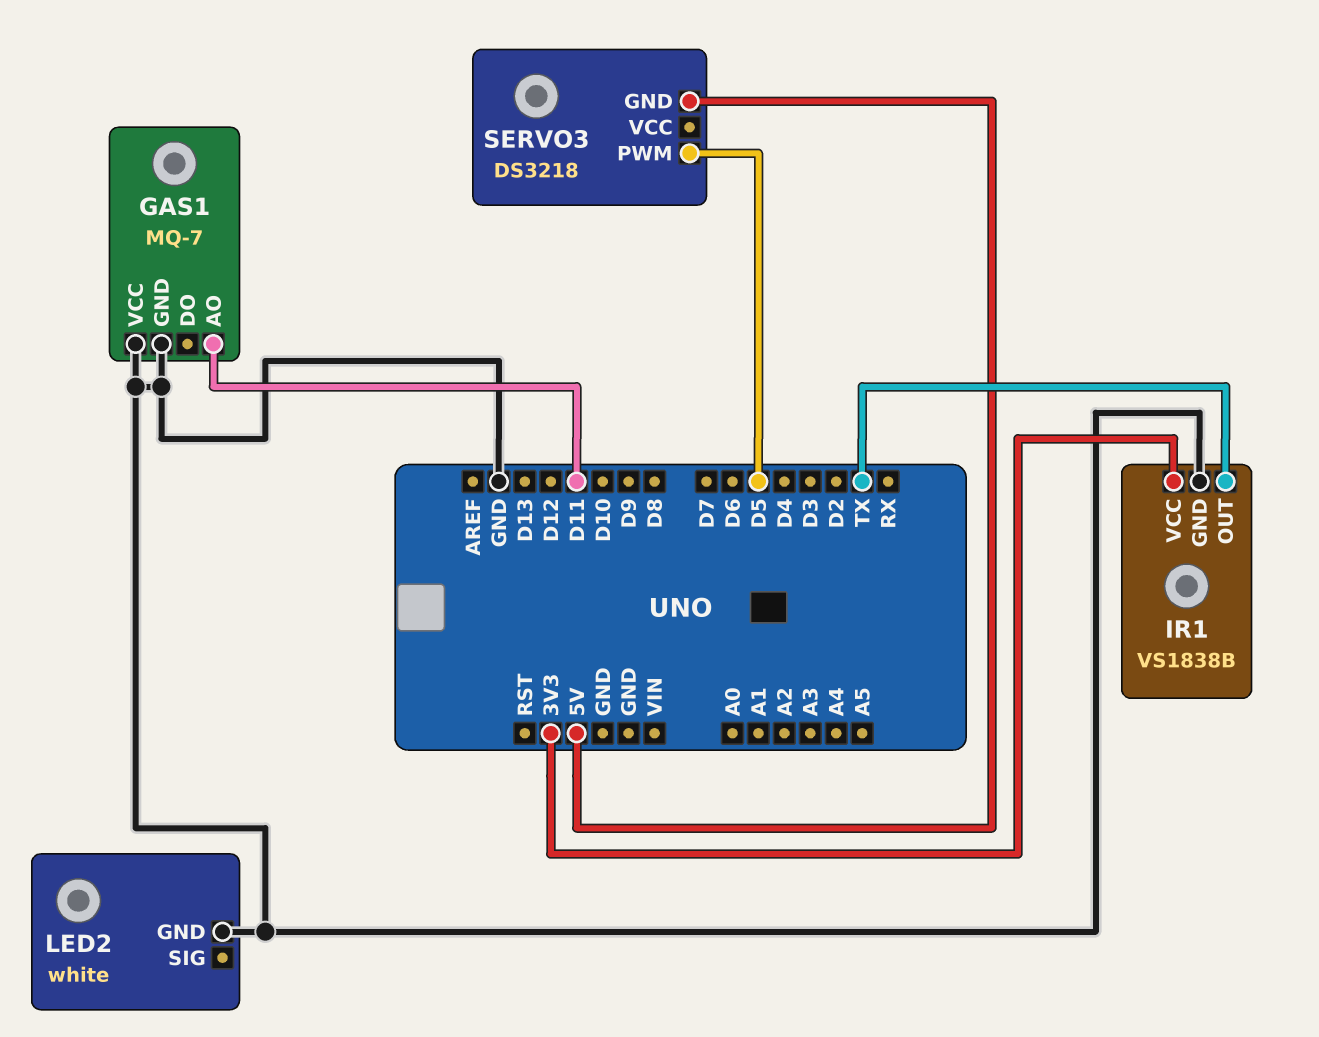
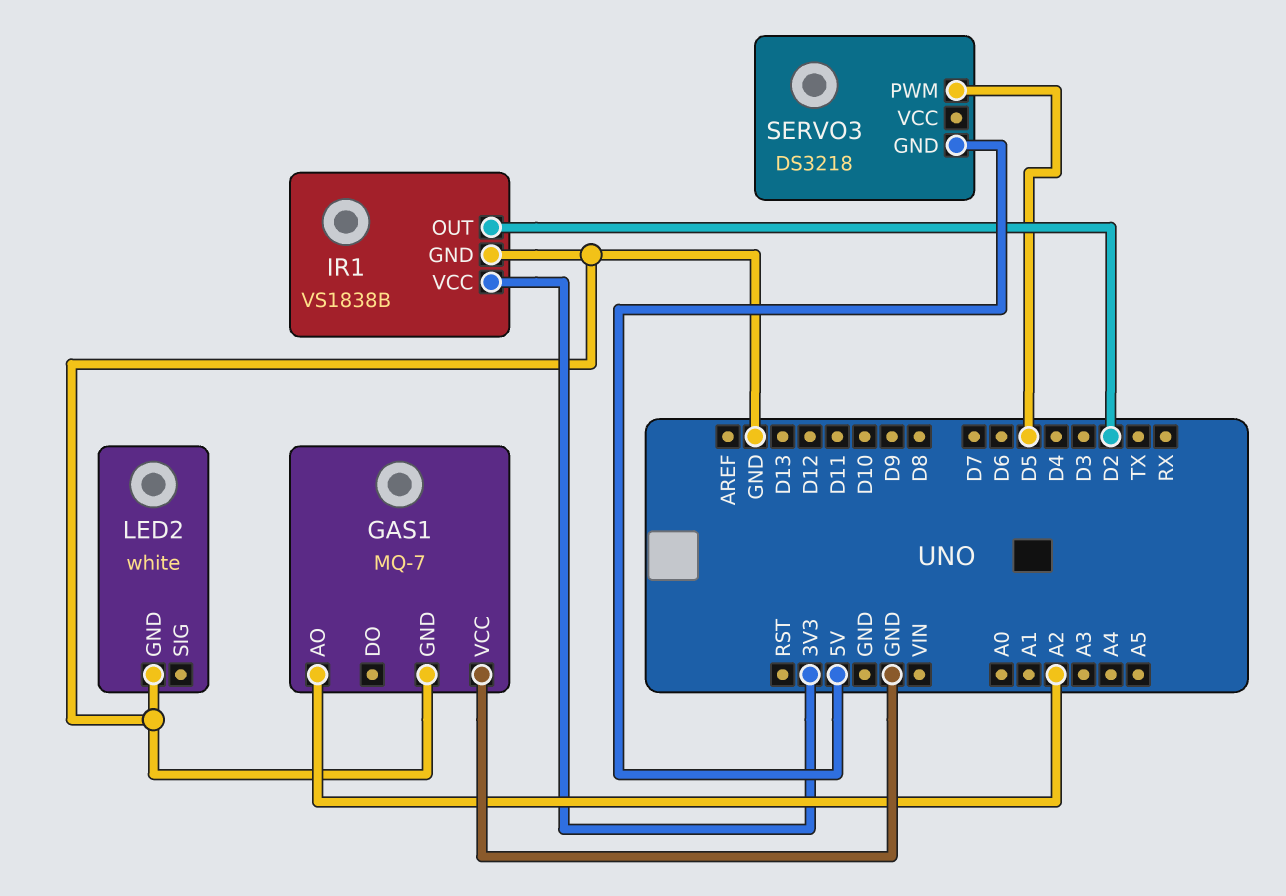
GAS1 pin AO: D11 -> A2
IR1 pin OUT: TX -> D2

